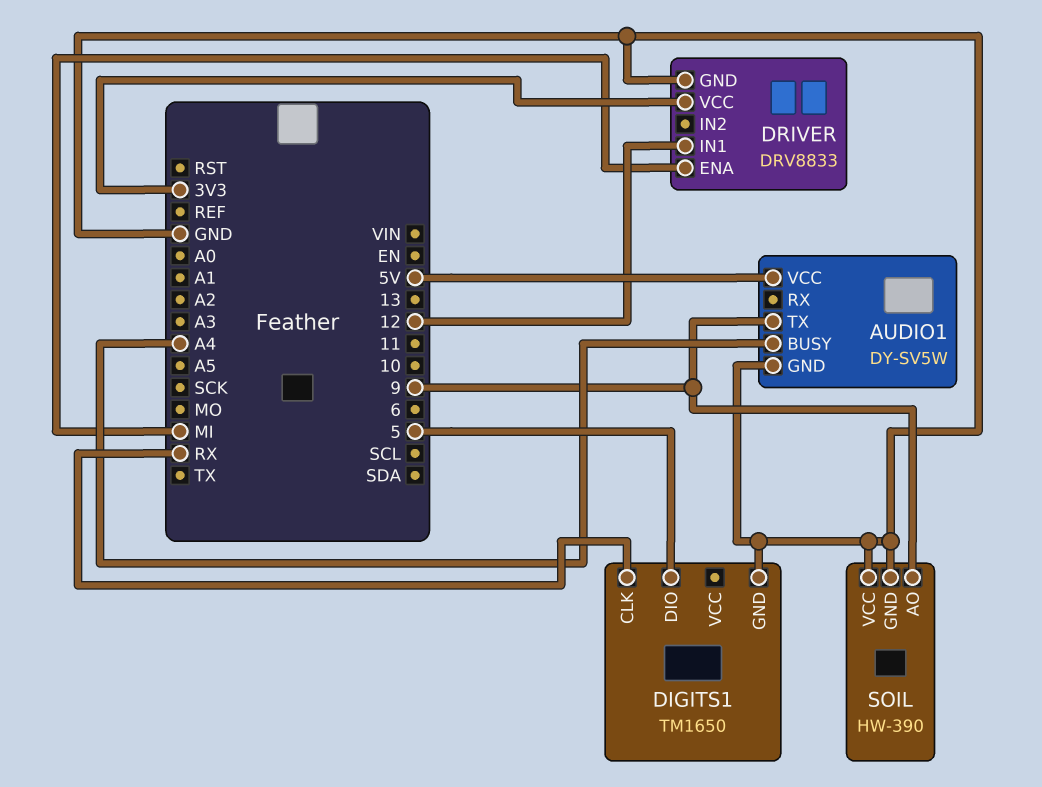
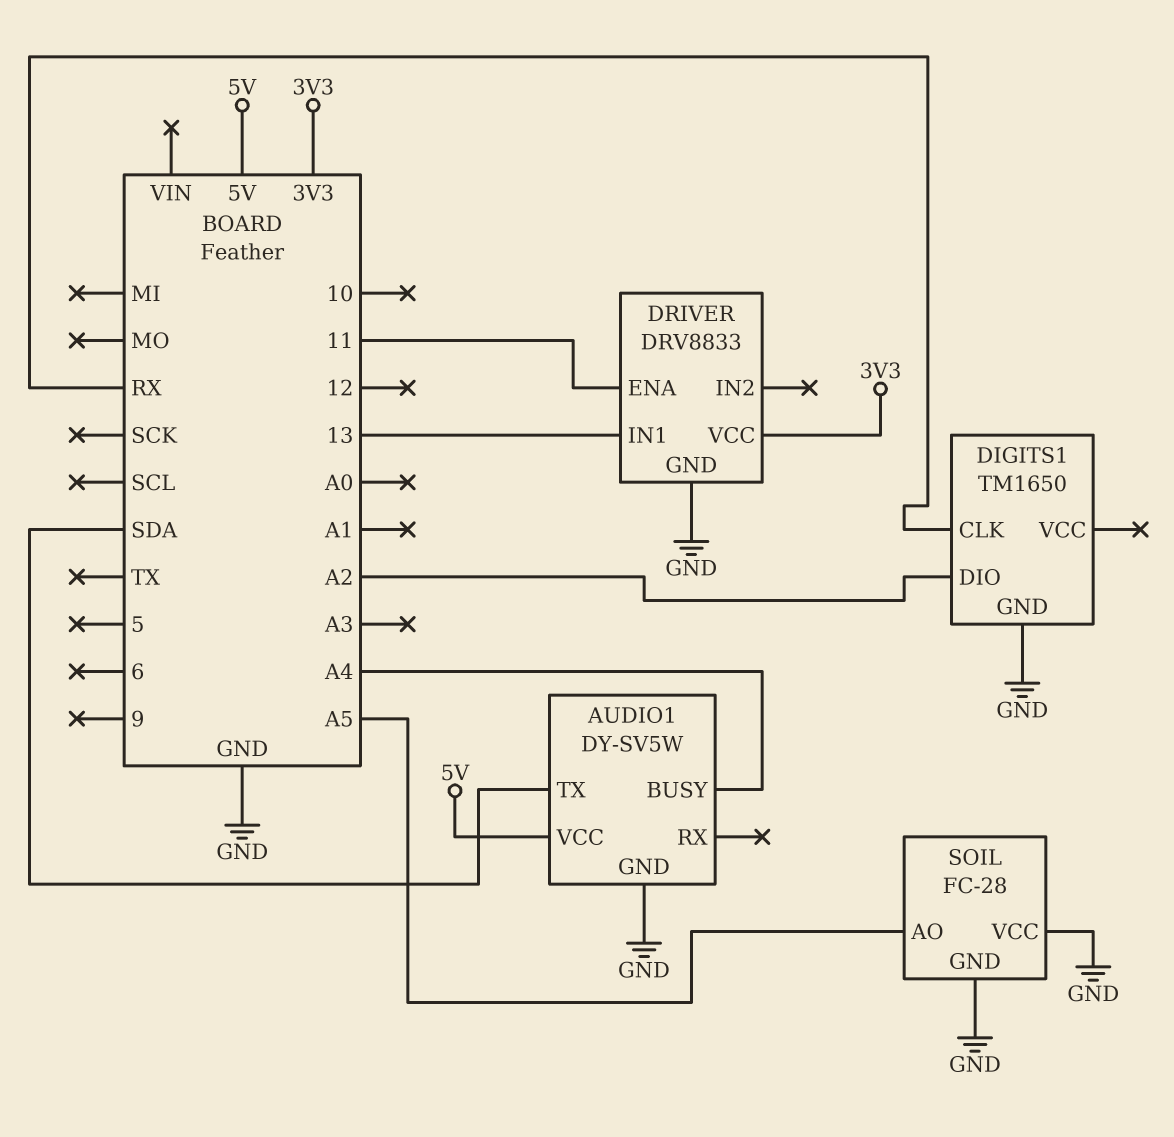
AUDIO1 pin TX: 9 -> SDA
DIGITS1 pin DIO: 5 -> A2
DRIVER pin ENA: MI -> 11
DRIVER pin IN1: 12 -> 13
SOIL: HW-390 -> FC-28
SOIL pin AO: 9 -> A5

